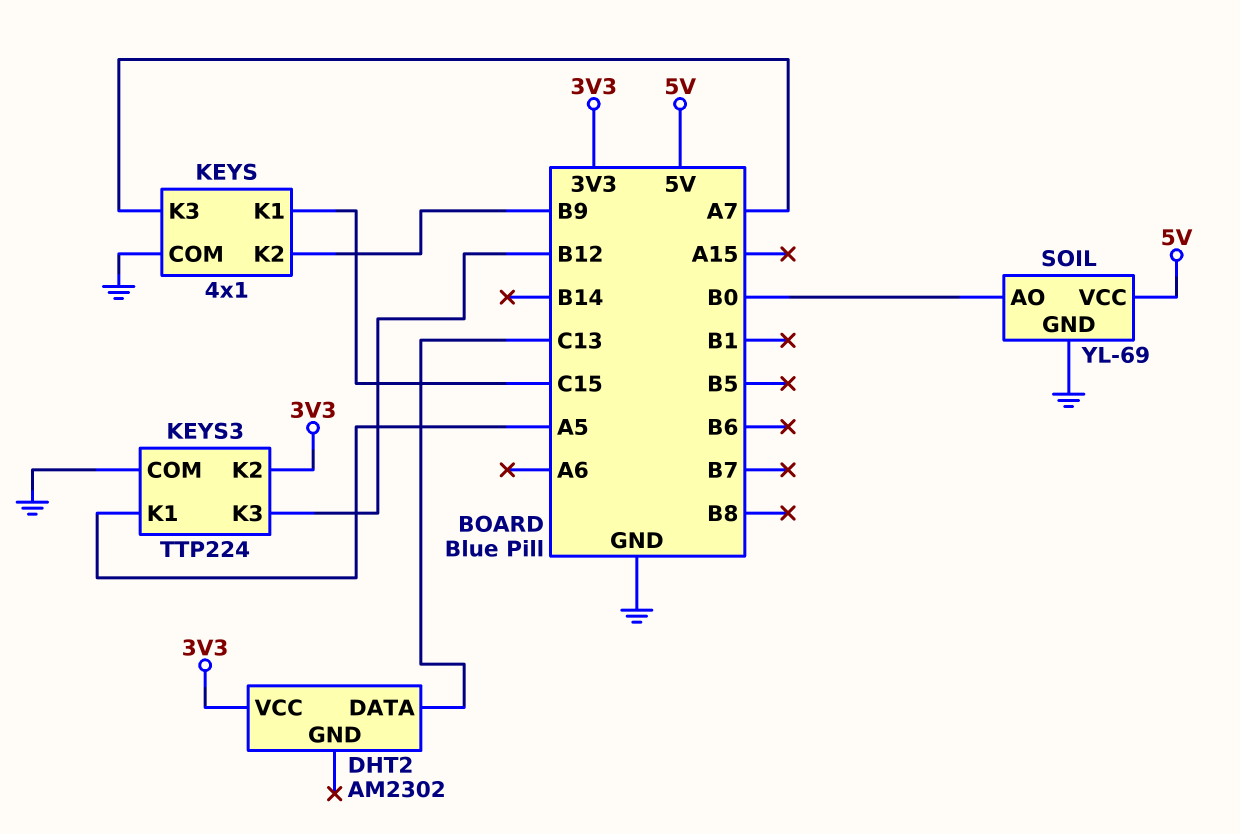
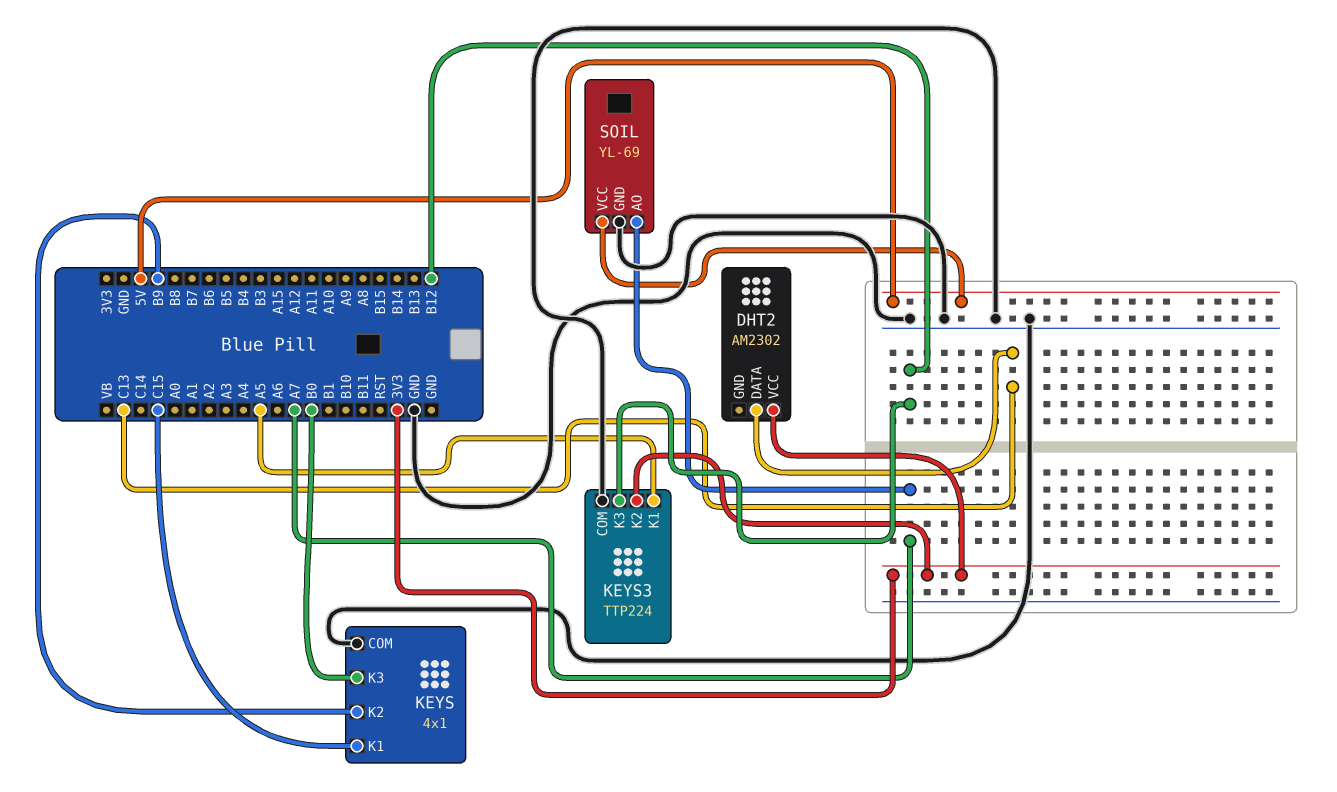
KEYS pin K3: A7 -> B0
SOIL pin AO: B0 -> A7

